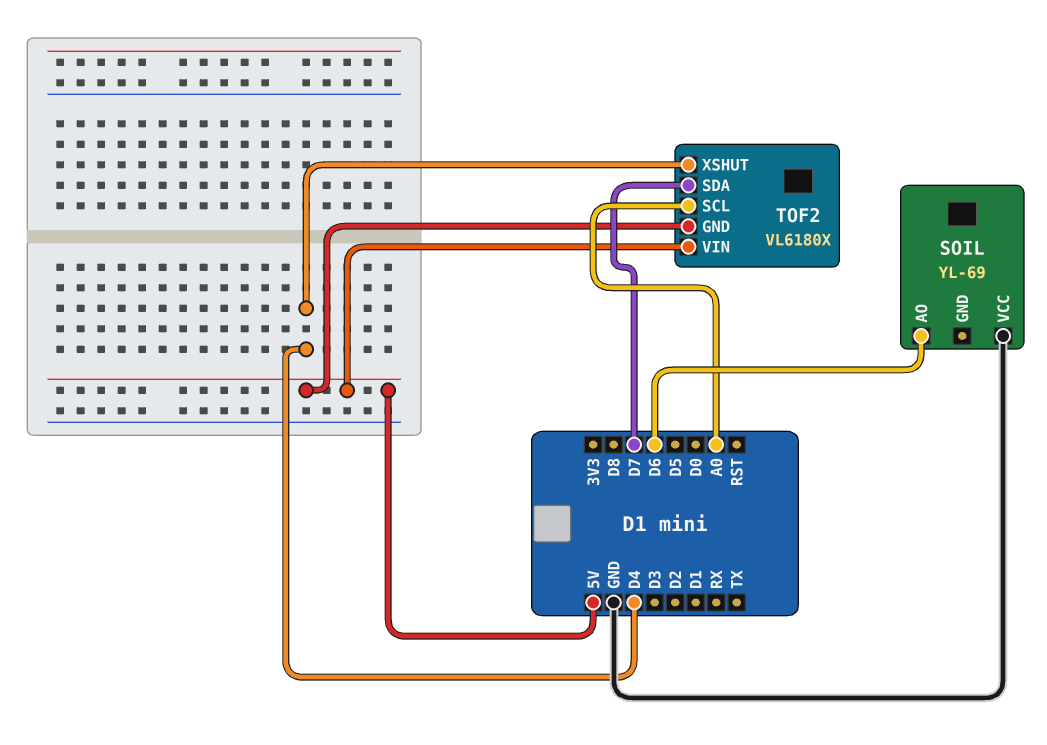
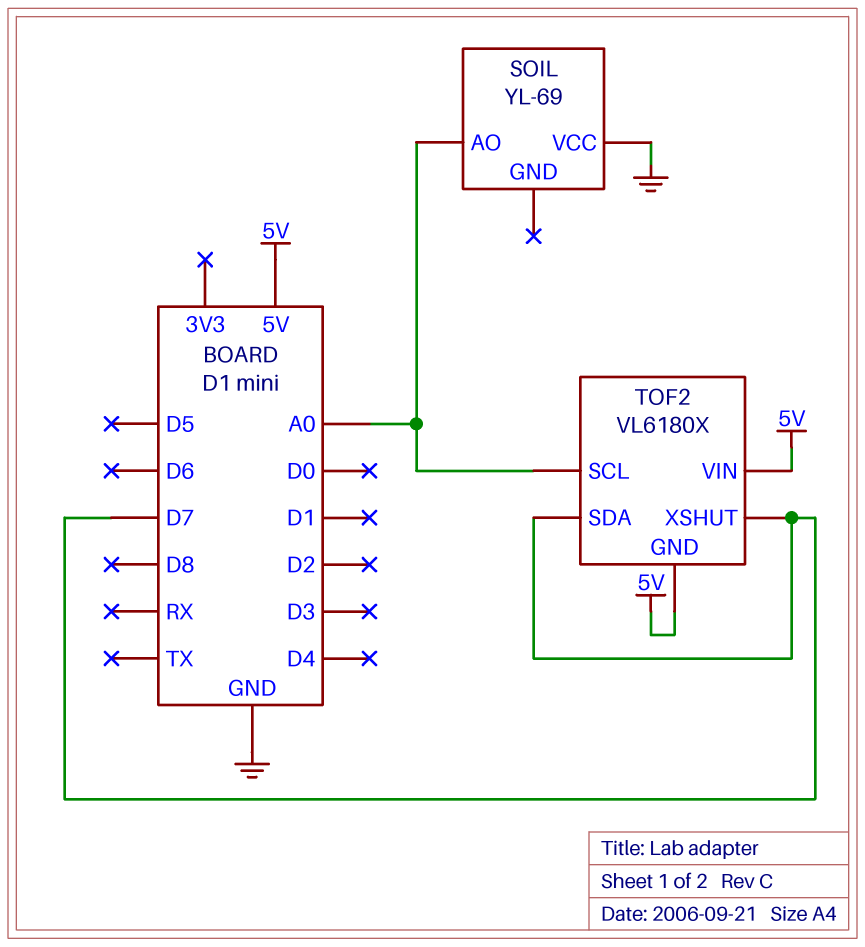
SOIL pin AO: D6 -> A0
TOF2 pin XSHUT: D4 -> D7

